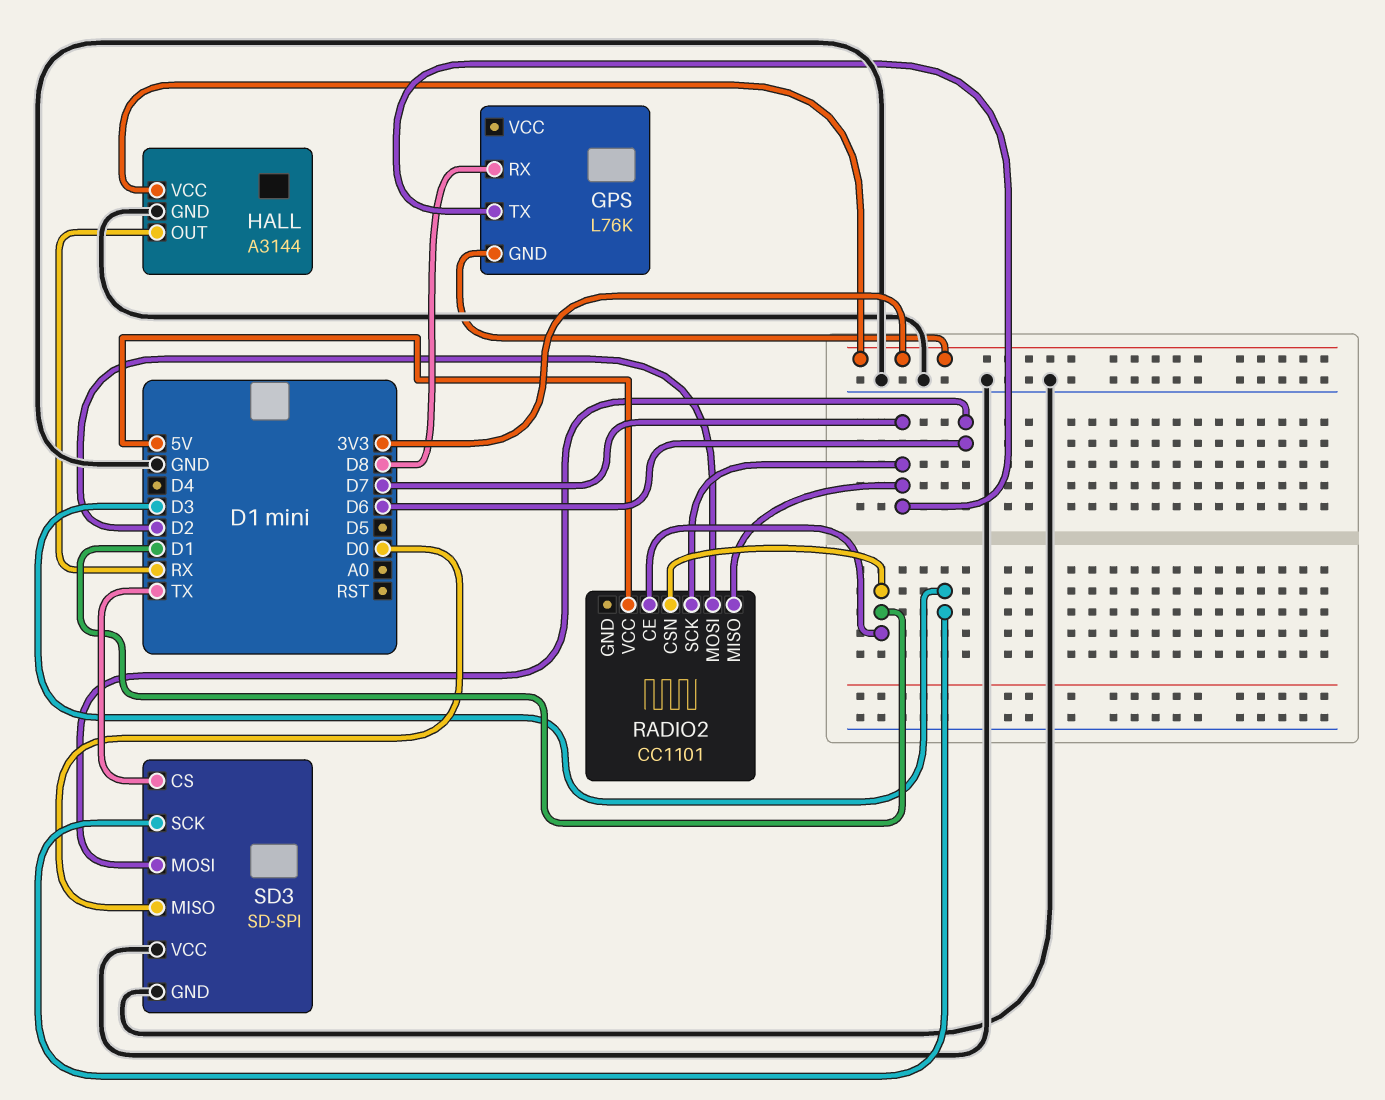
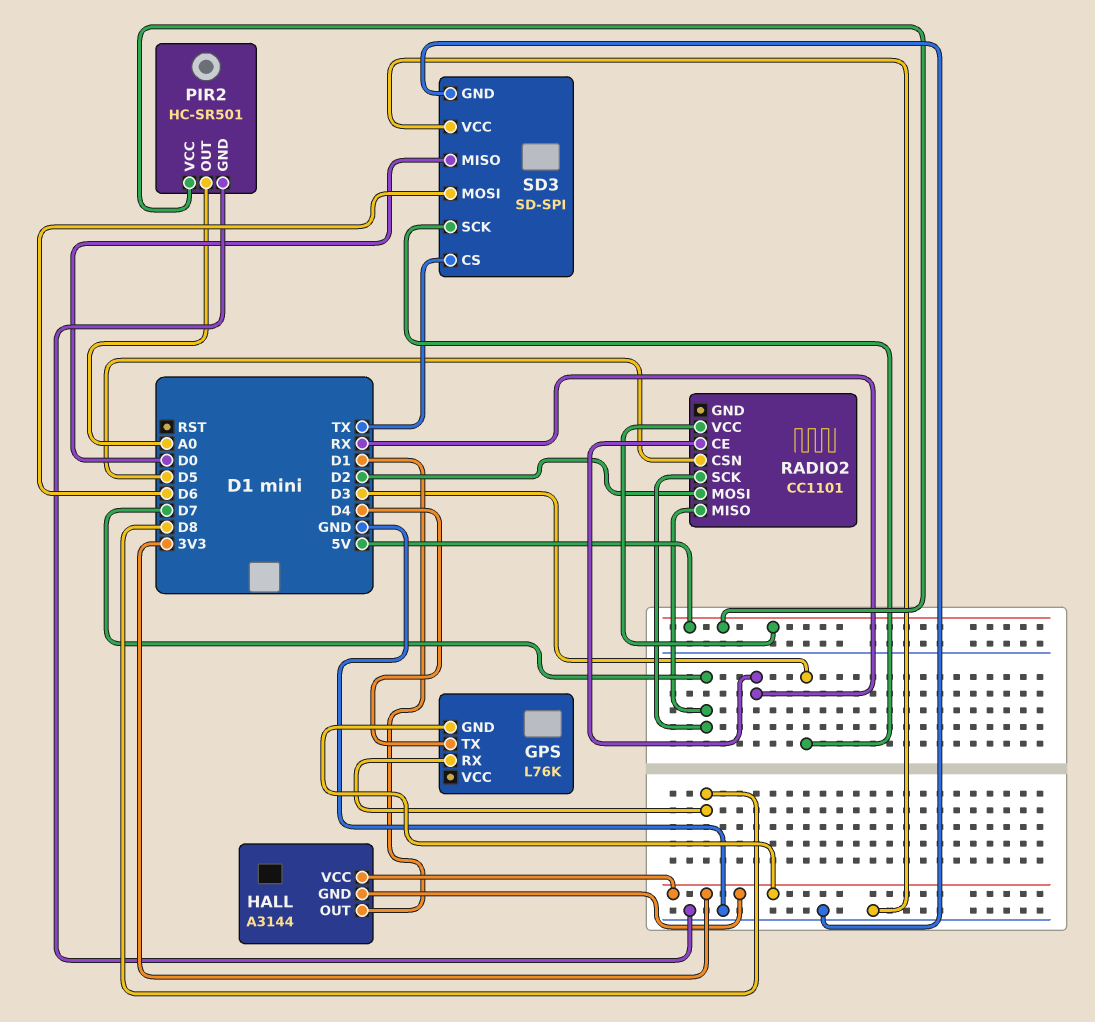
GPS pin TX: D7 -> D4
HALL pin GND: GND -> 3V3
HALL pin OUT: RX -> D1
PIR2: none -> HC-SR501
PIR2 pin GND: none -> GND
PIR2 pin OUT: none -> A0
PIR2 pin VCC: none -> 5V
RADIO2 pin CE: D1 -> RX
RADIO2 pin CSN: D1 -> D5

